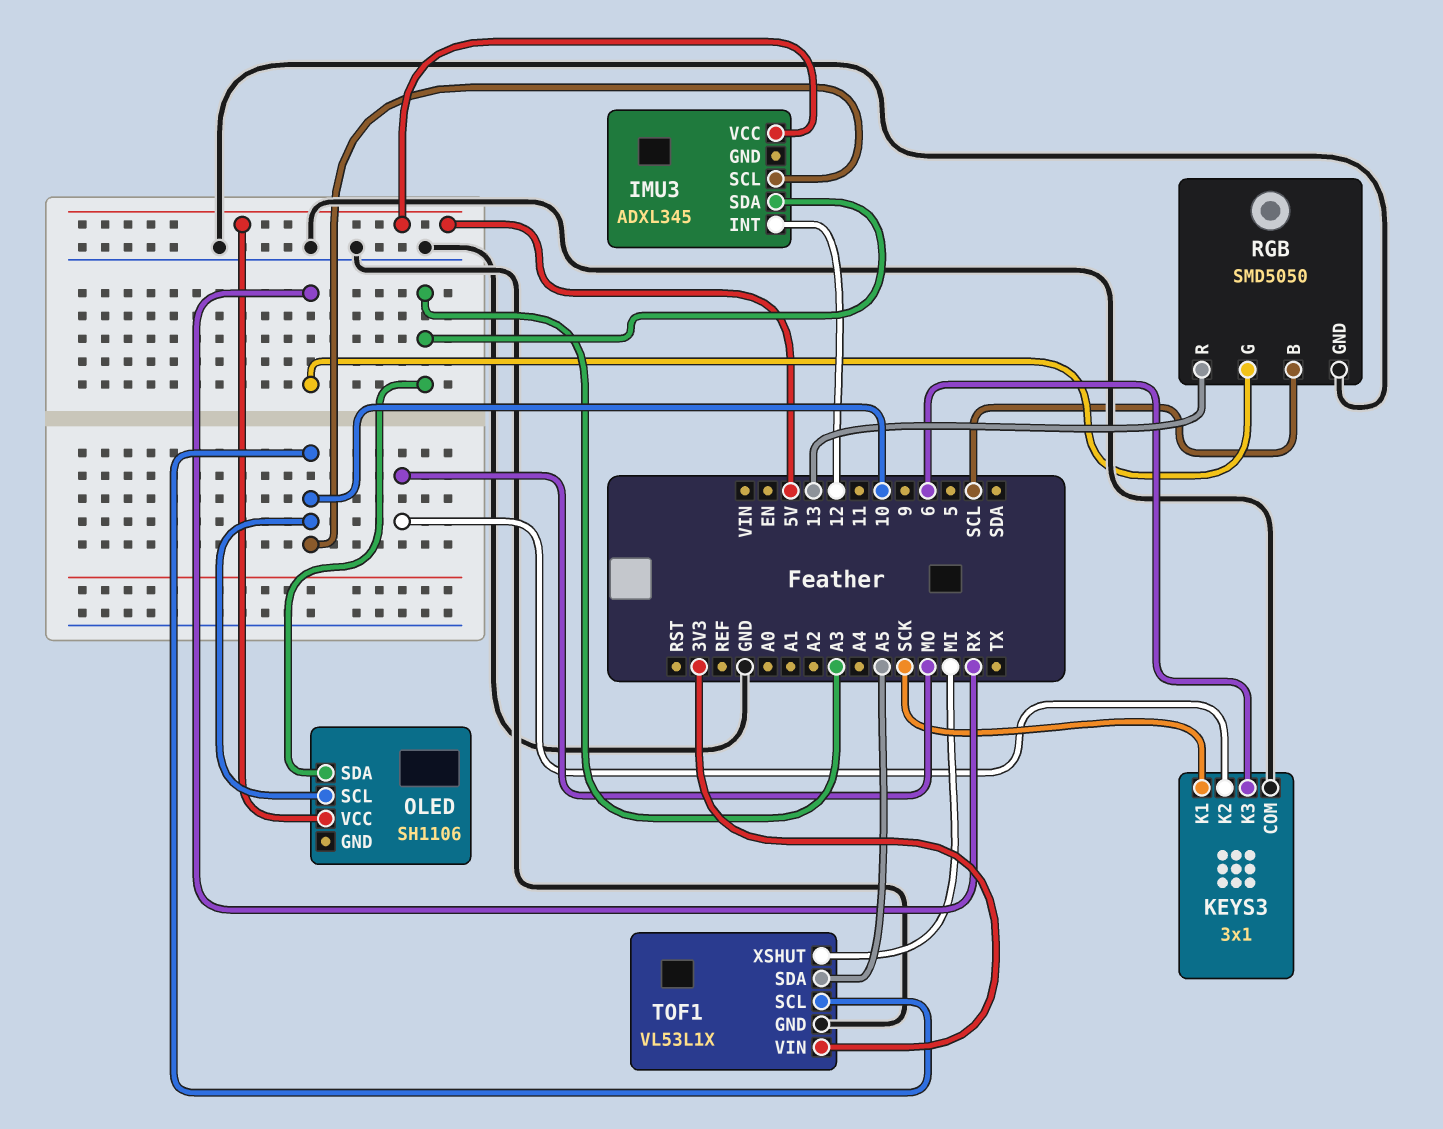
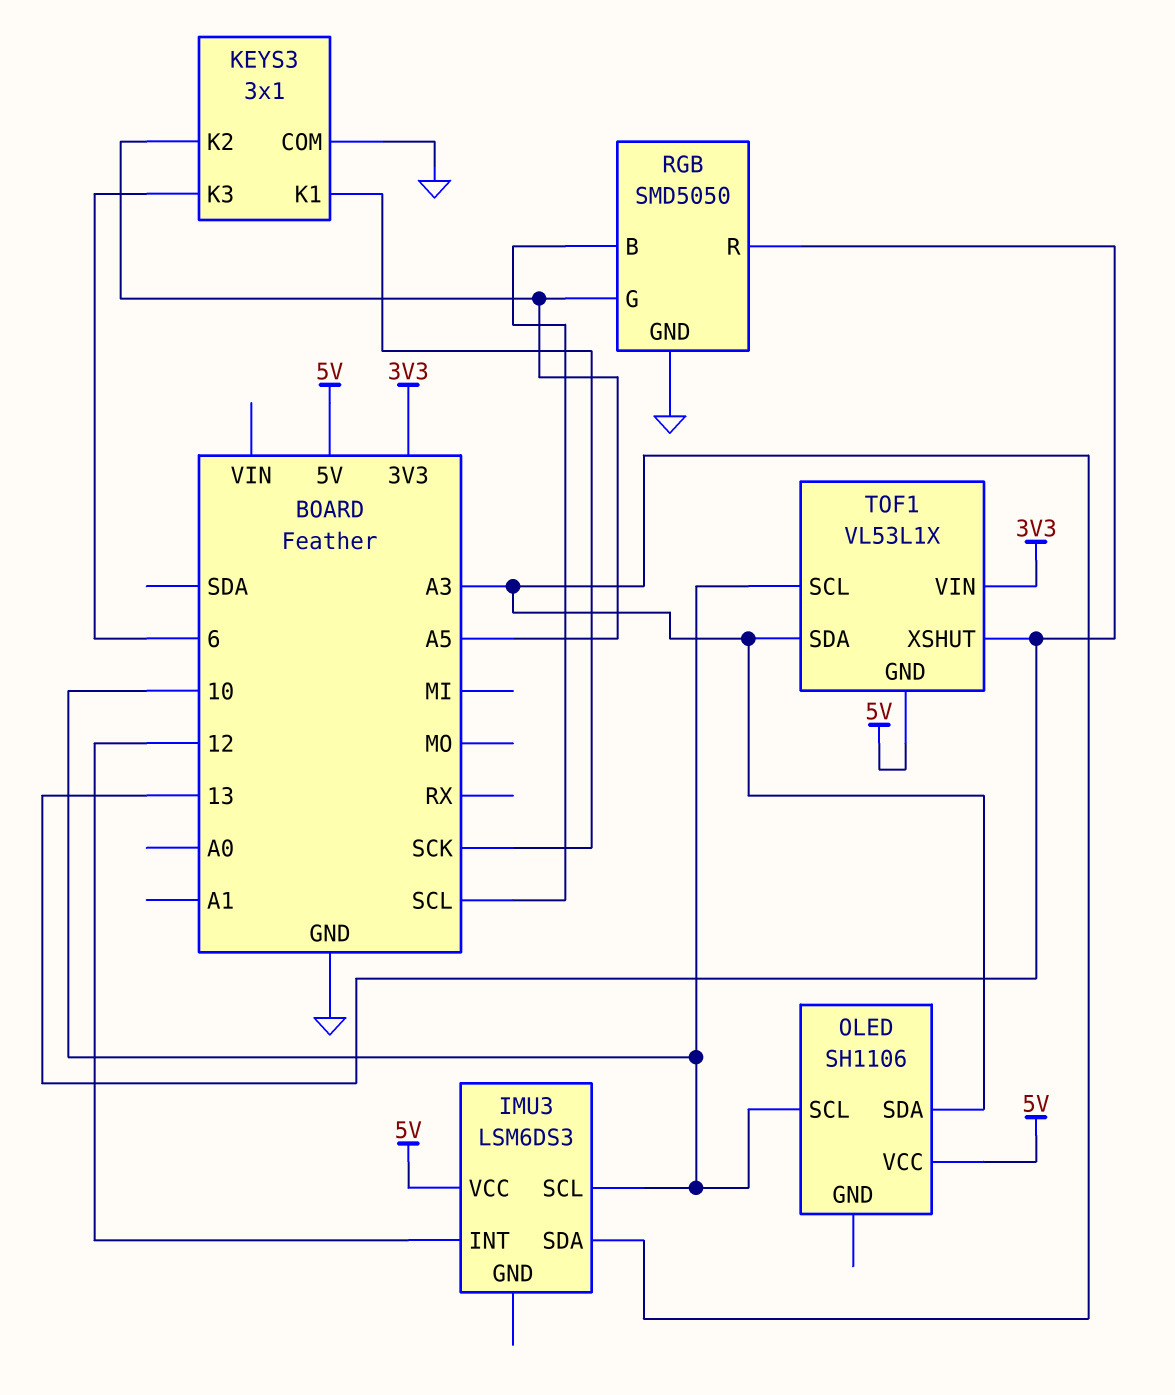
IMU3: ADXL345 -> LSM6DS3
KEYS3 pin K2: MO -> A5
RGB pin G: RX -> A5
TOF1 pin GND: GND -> 5V
TOF1 pin SDA: A5 -> A3
TOF1 pin XSHUT: MI -> 13

